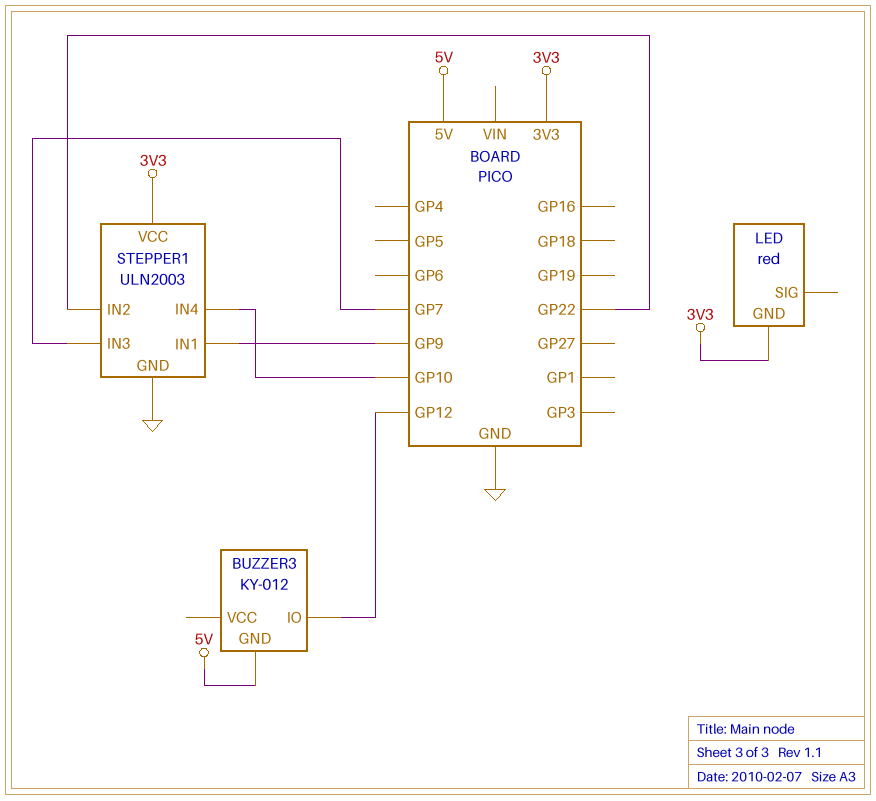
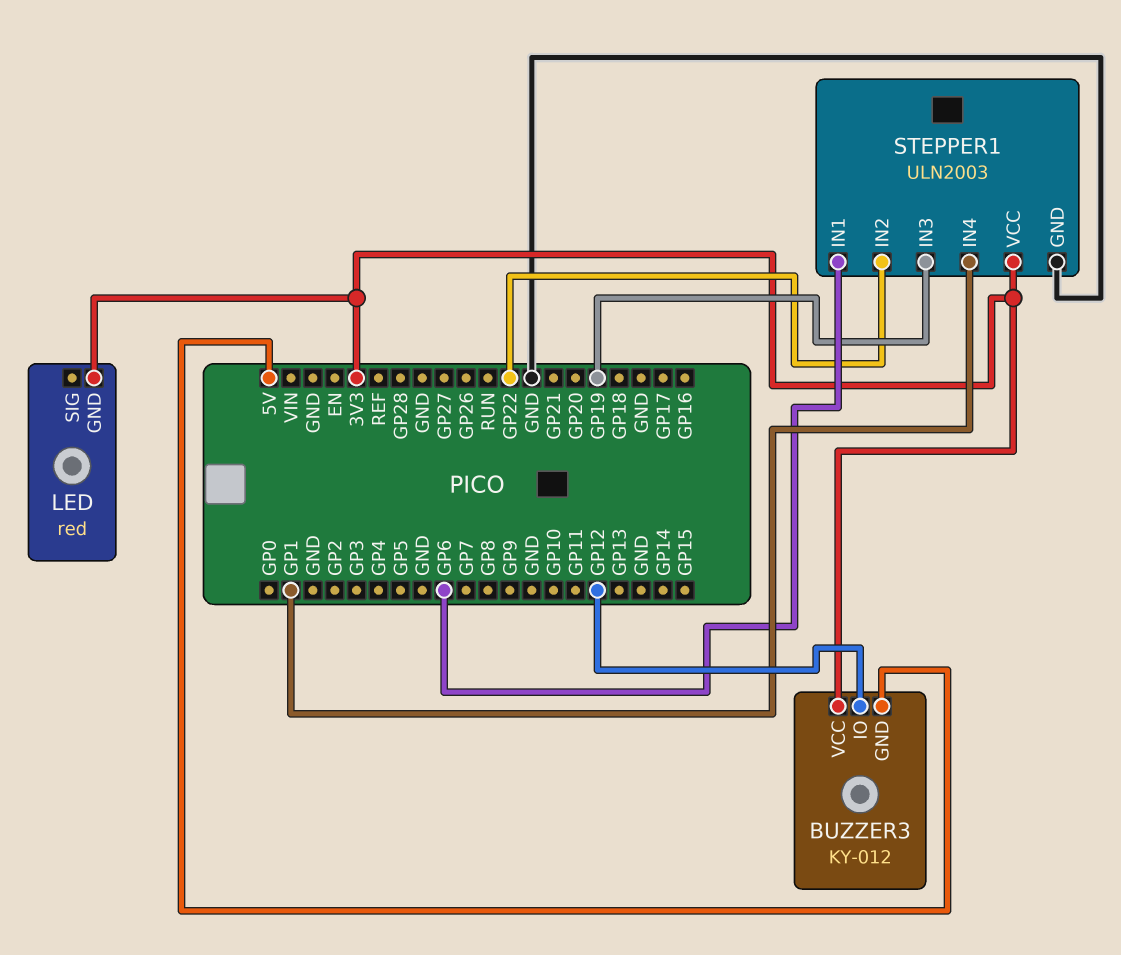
BUZZER3 pin VCC: none -> 3V3
STEPPER1 pin IN1: GP9 -> GP6
STEPPER1 pin IN3: GP7 -> GP19
STEPPER1 pin IN4: GP10 -> GP1

